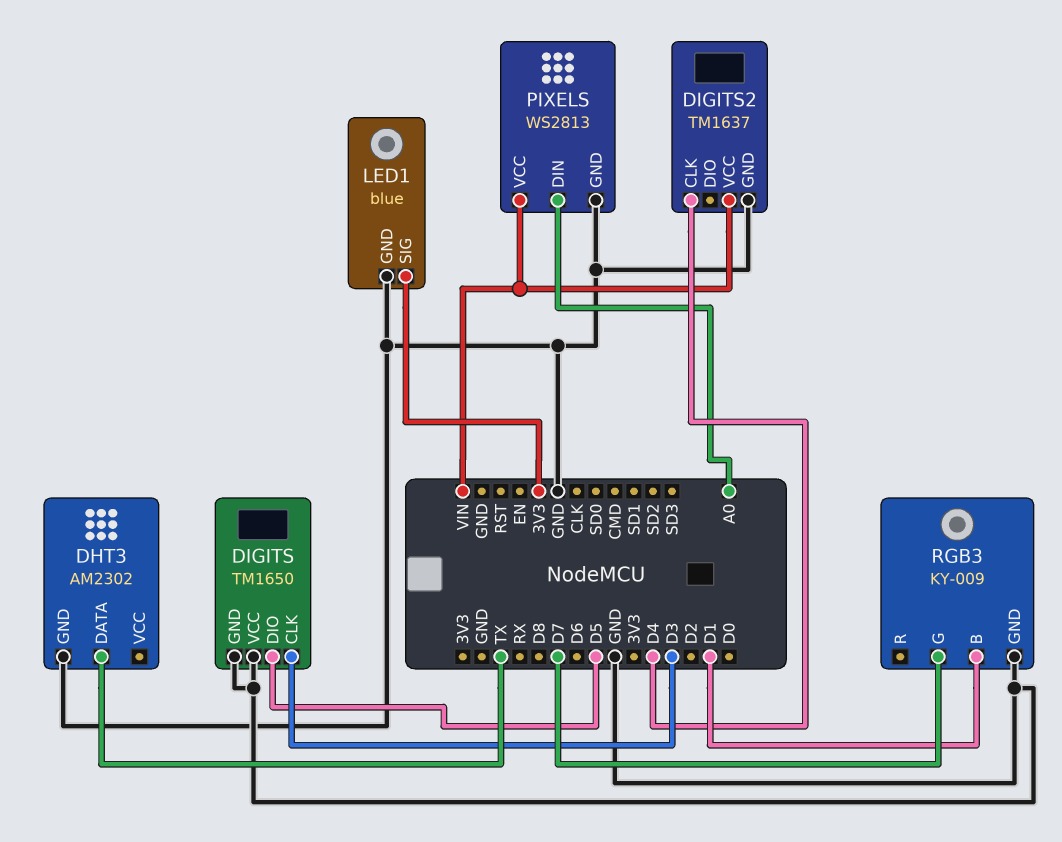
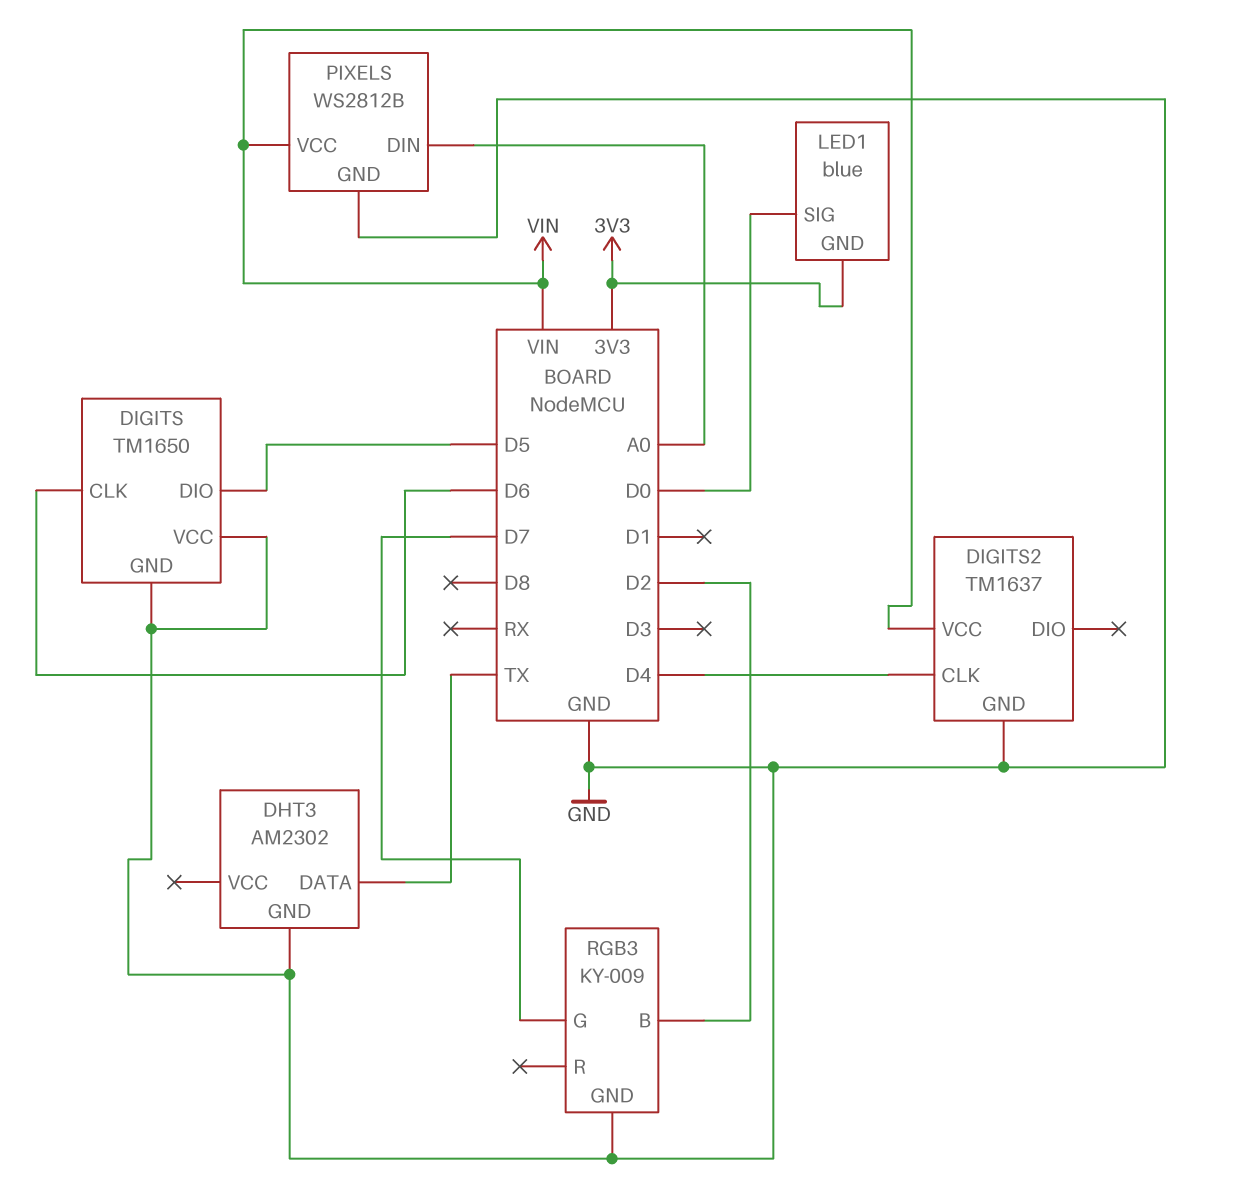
DIGITS pin CLK: D3 -> D6
LED1 pin GND: GND -> 3V3
LED1 pin SIG: 3V3 -> D0
PIXELS: WS2813 -> WS2812B
RGB3 pin B: D1 -> D2

